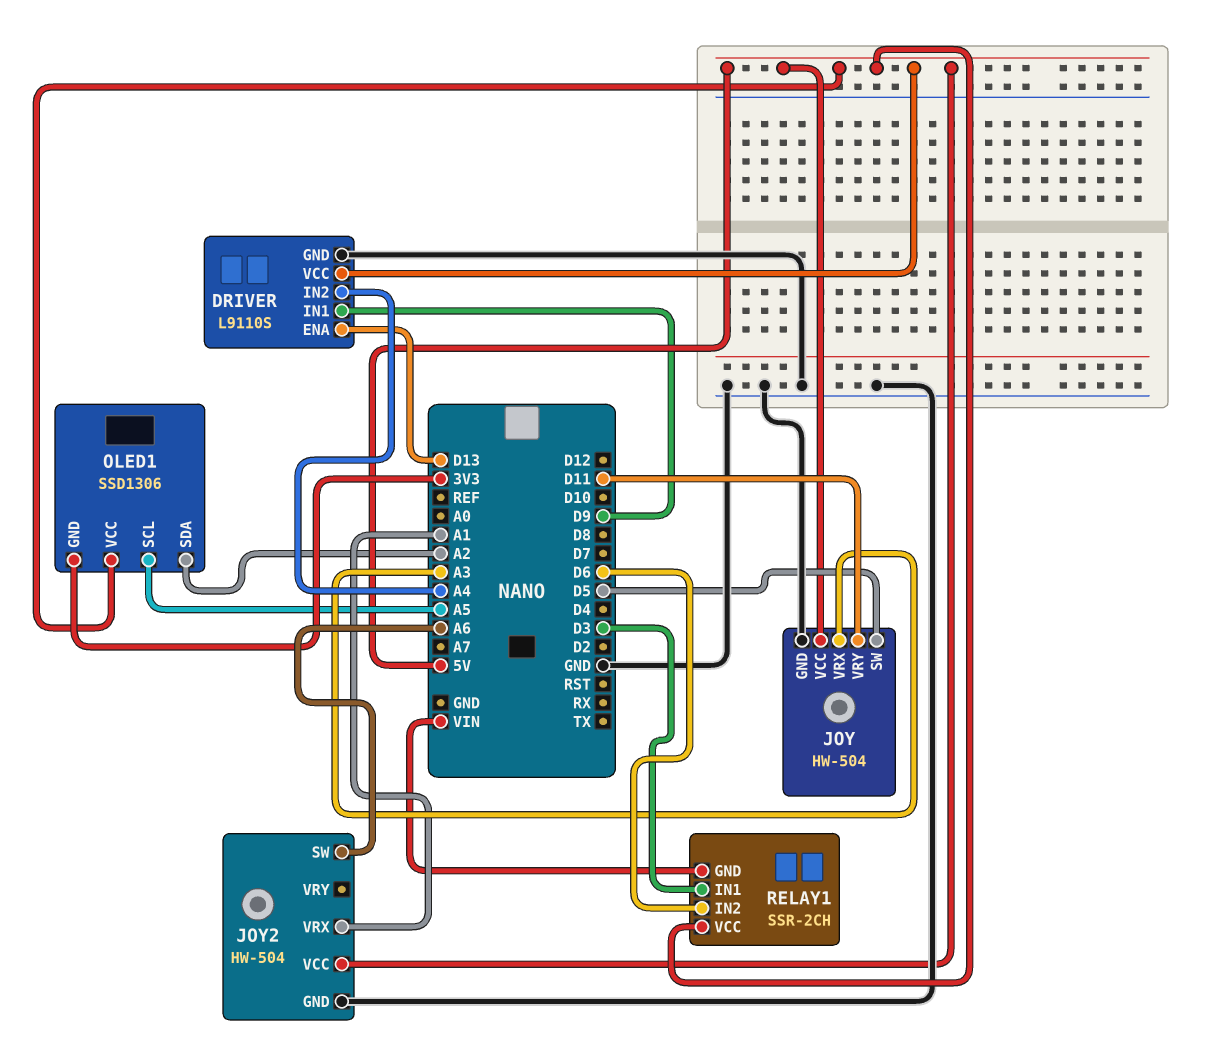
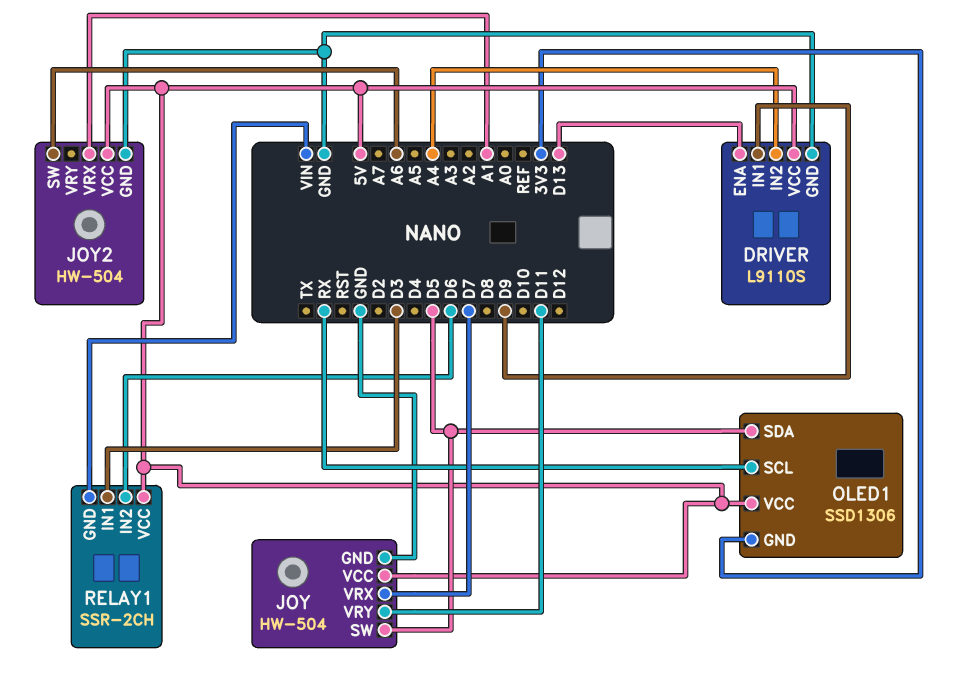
JOY pin VRX: A3 -> D7
OLED1 pin SCL: A5 -> RX
OLED1 pin SDA: A2 -> D5

